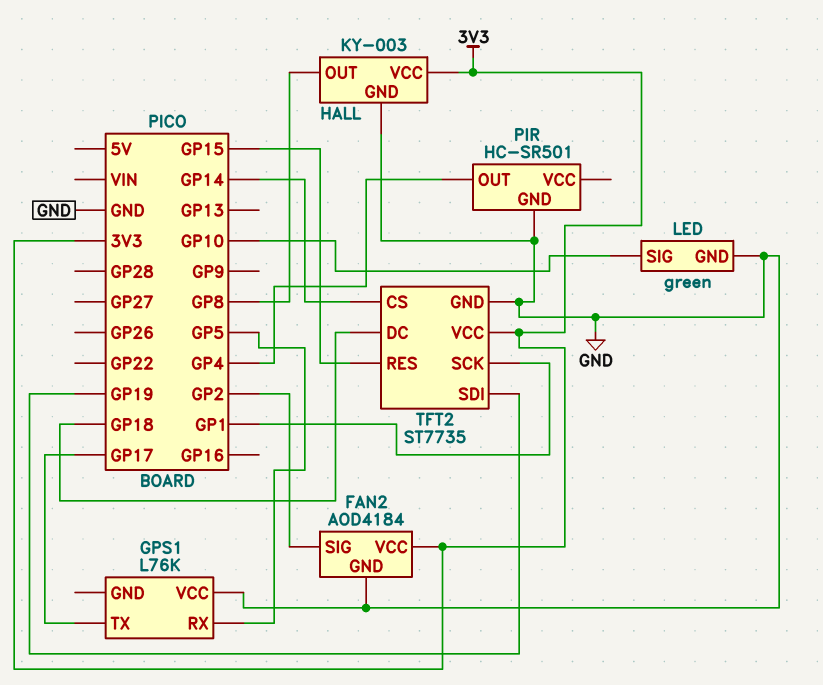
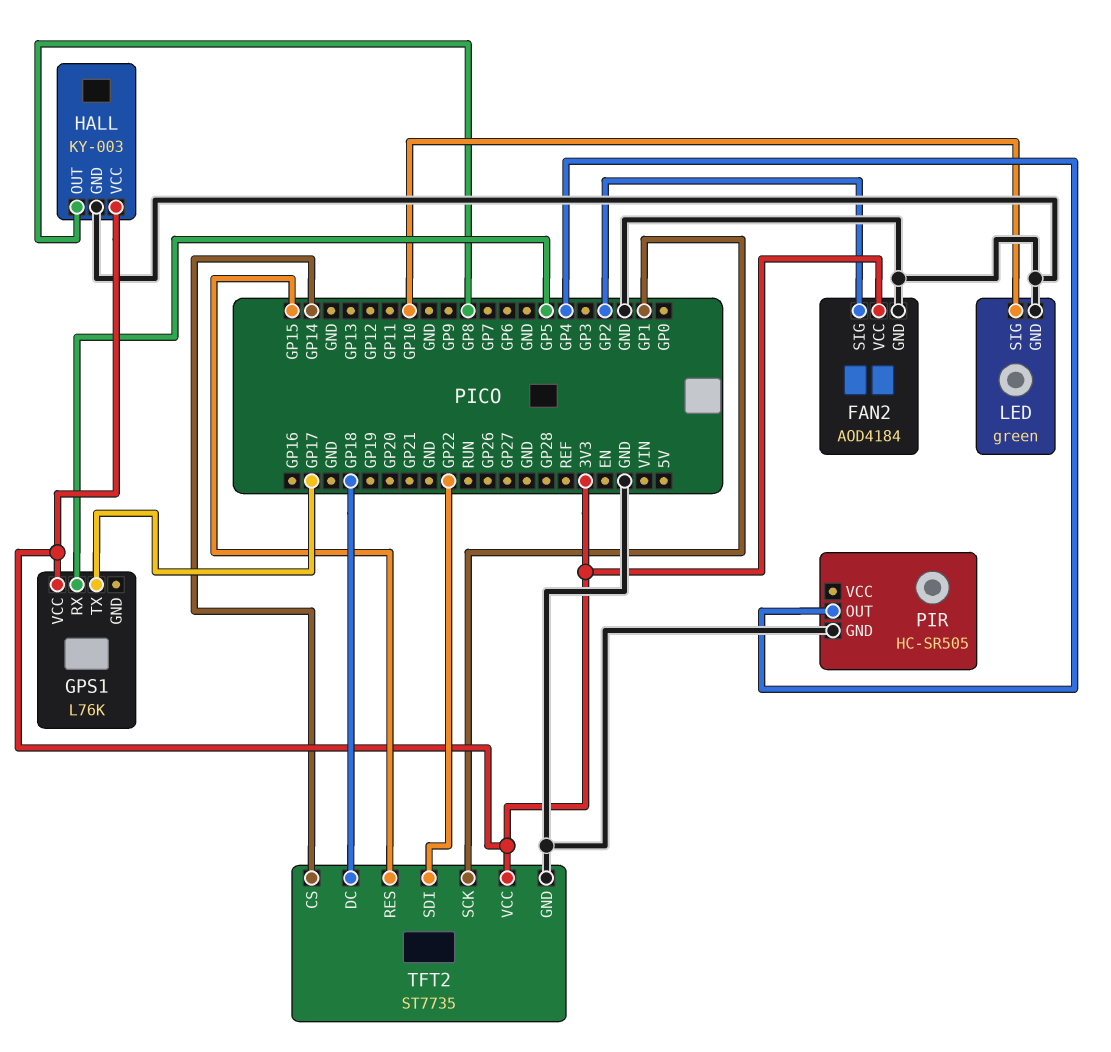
GPS1 pin VCC: GND -> 3V3
PIR: HC-SR501 -> HC-SR505
TFT2 pin SDI: GP19 -> GP22

